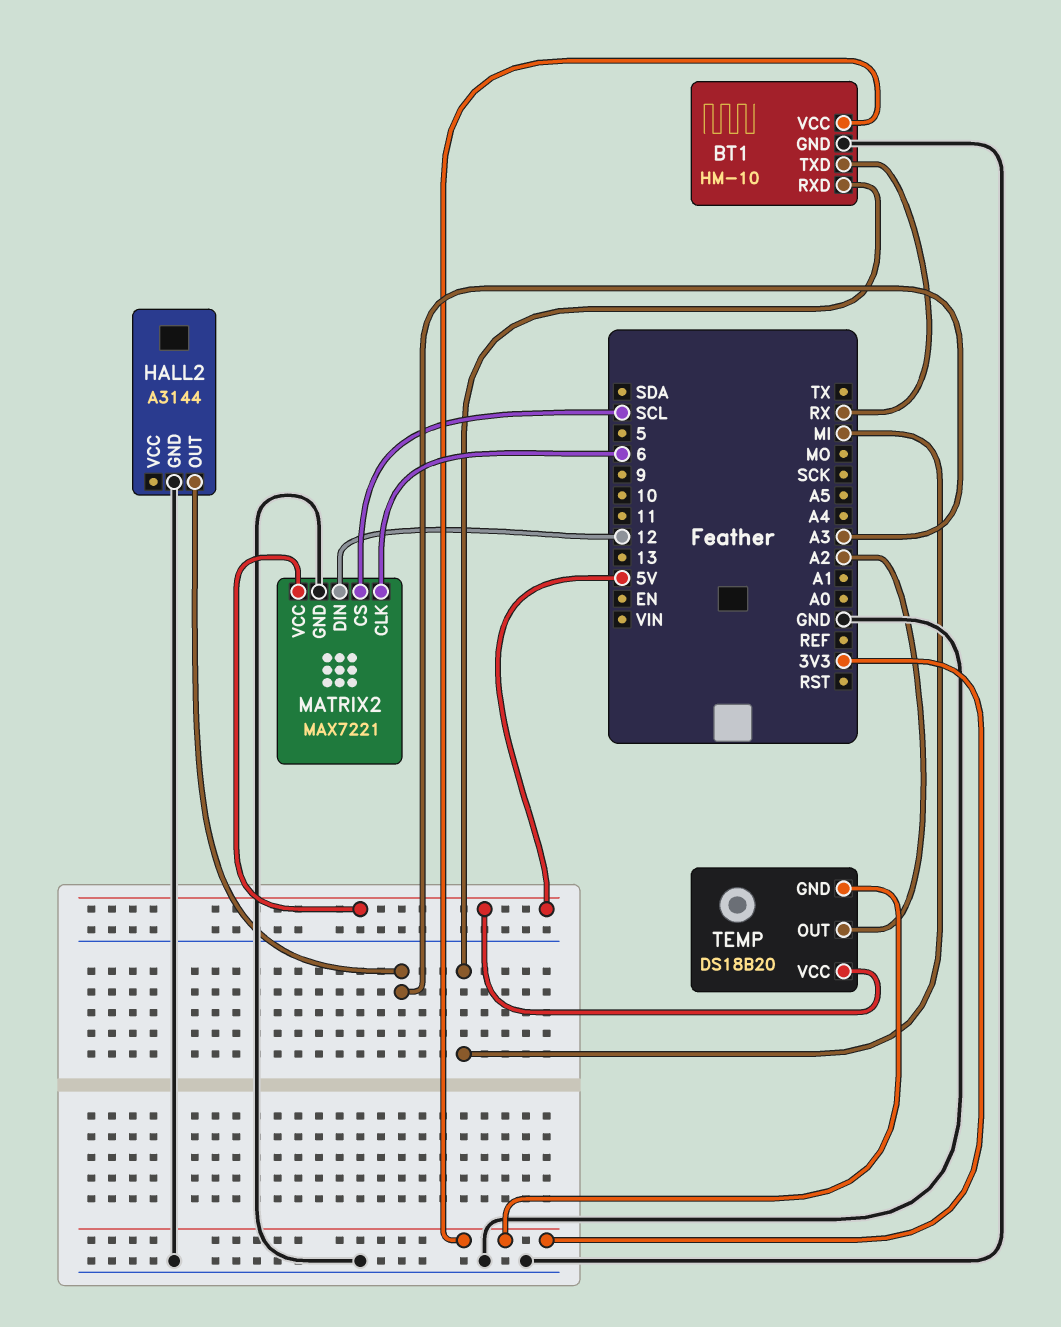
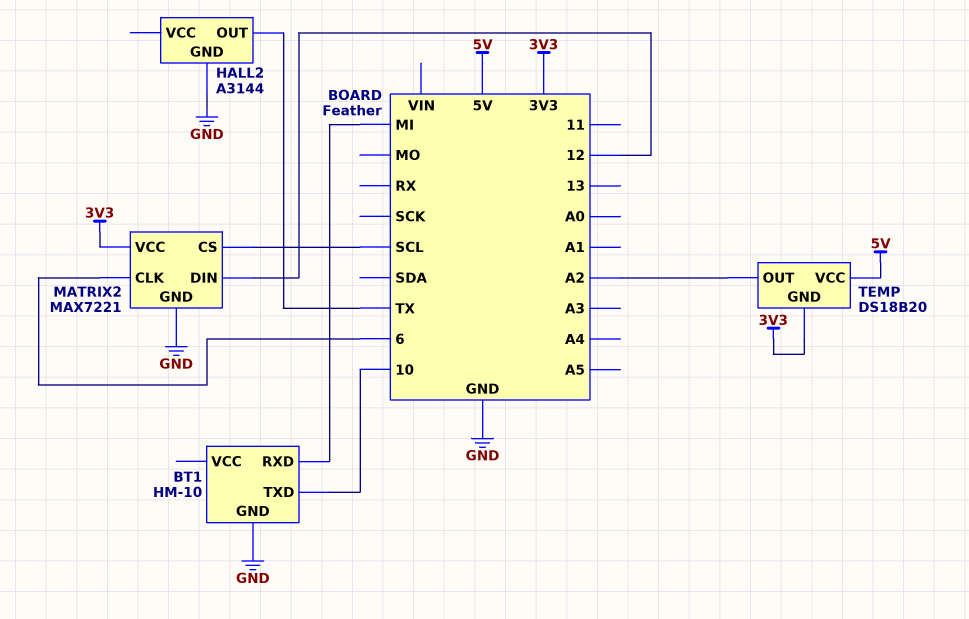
BT1 pin TXD: RX -> 10
BT1 pin VCC: 3V3 -> none
HALL2 pin OUT: A3 -> TX
MATRIX2 pin VCC: 5V -> 3V3

